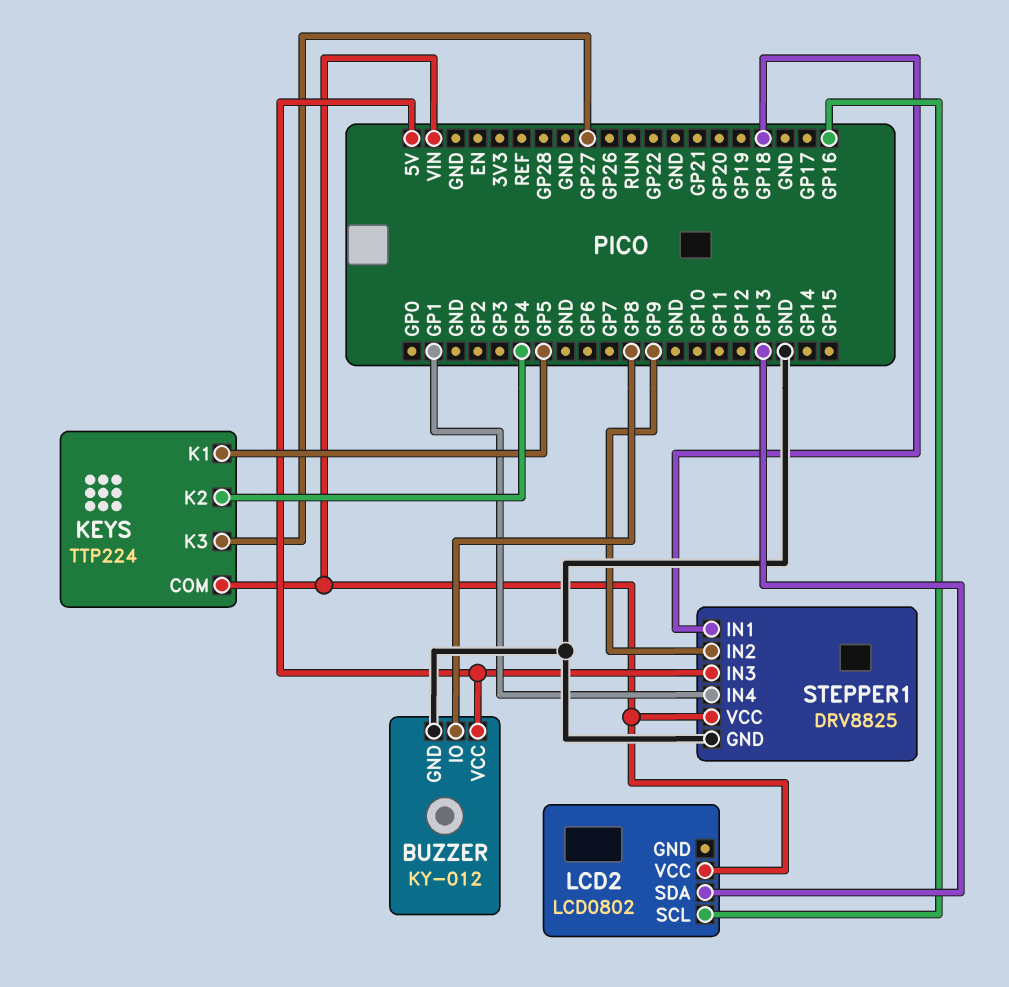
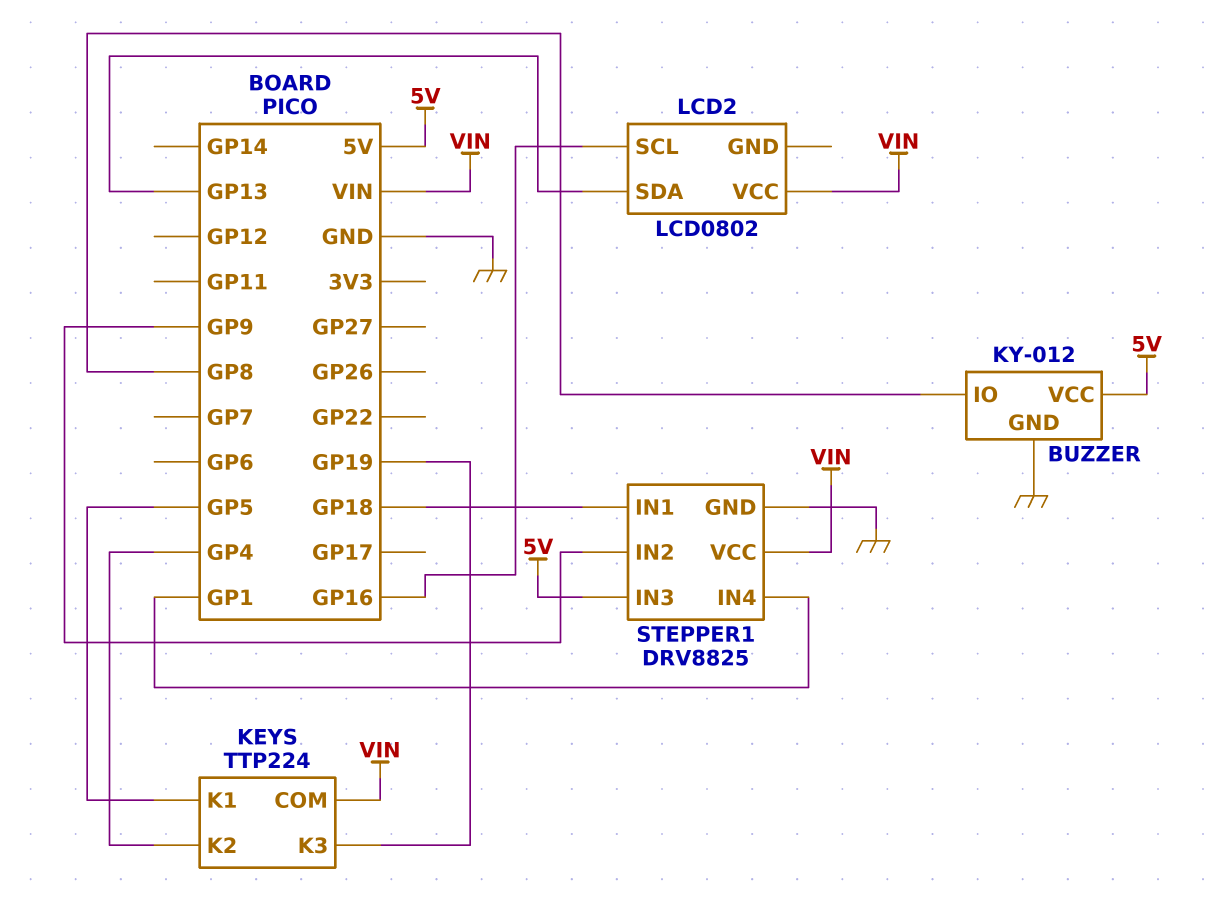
KEYS pin K3: GP27 -> GP19

